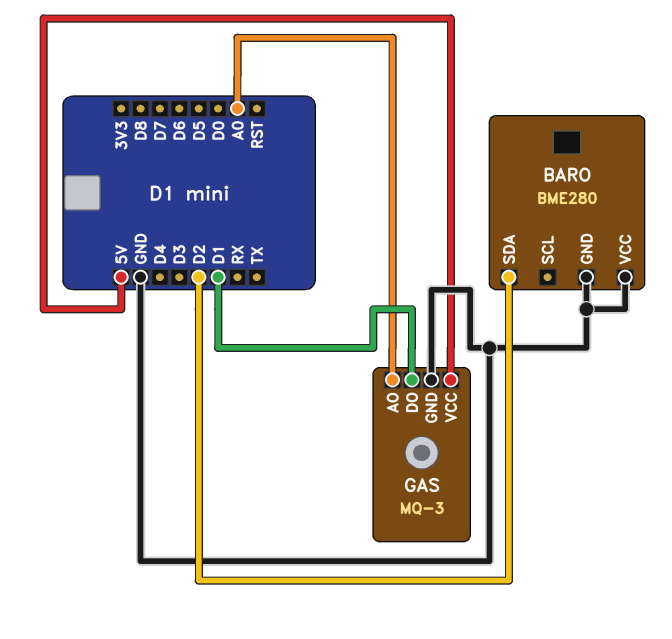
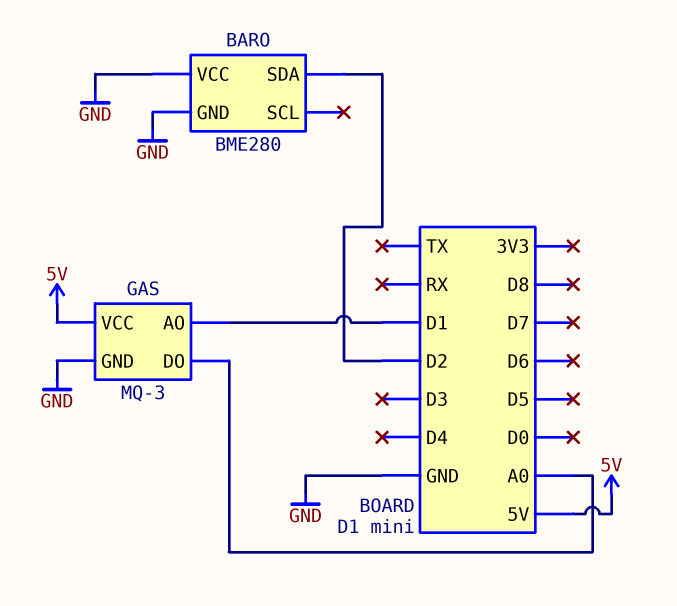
GAS pin AO: A0 -> D1
GAS pin DO: D1 -> A0

